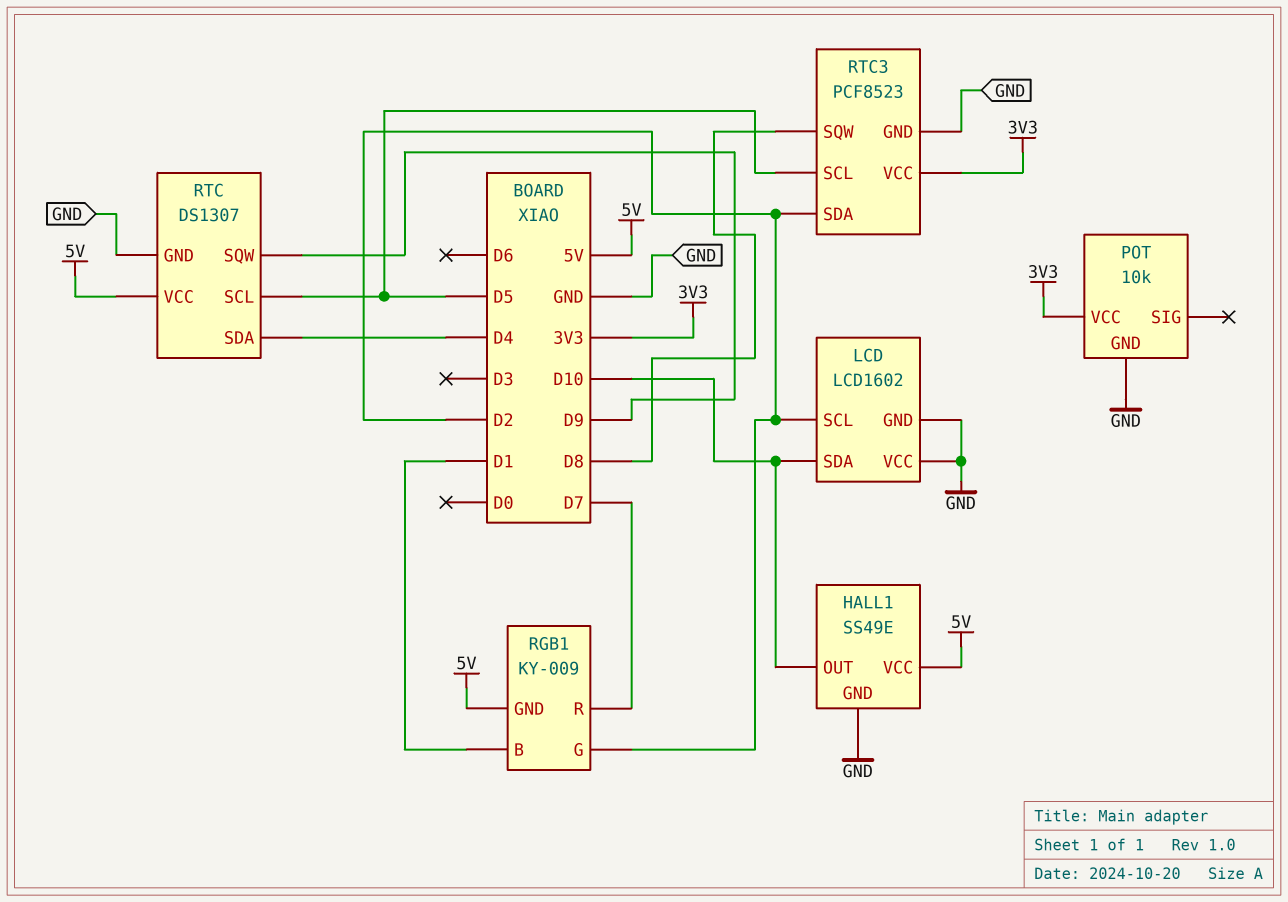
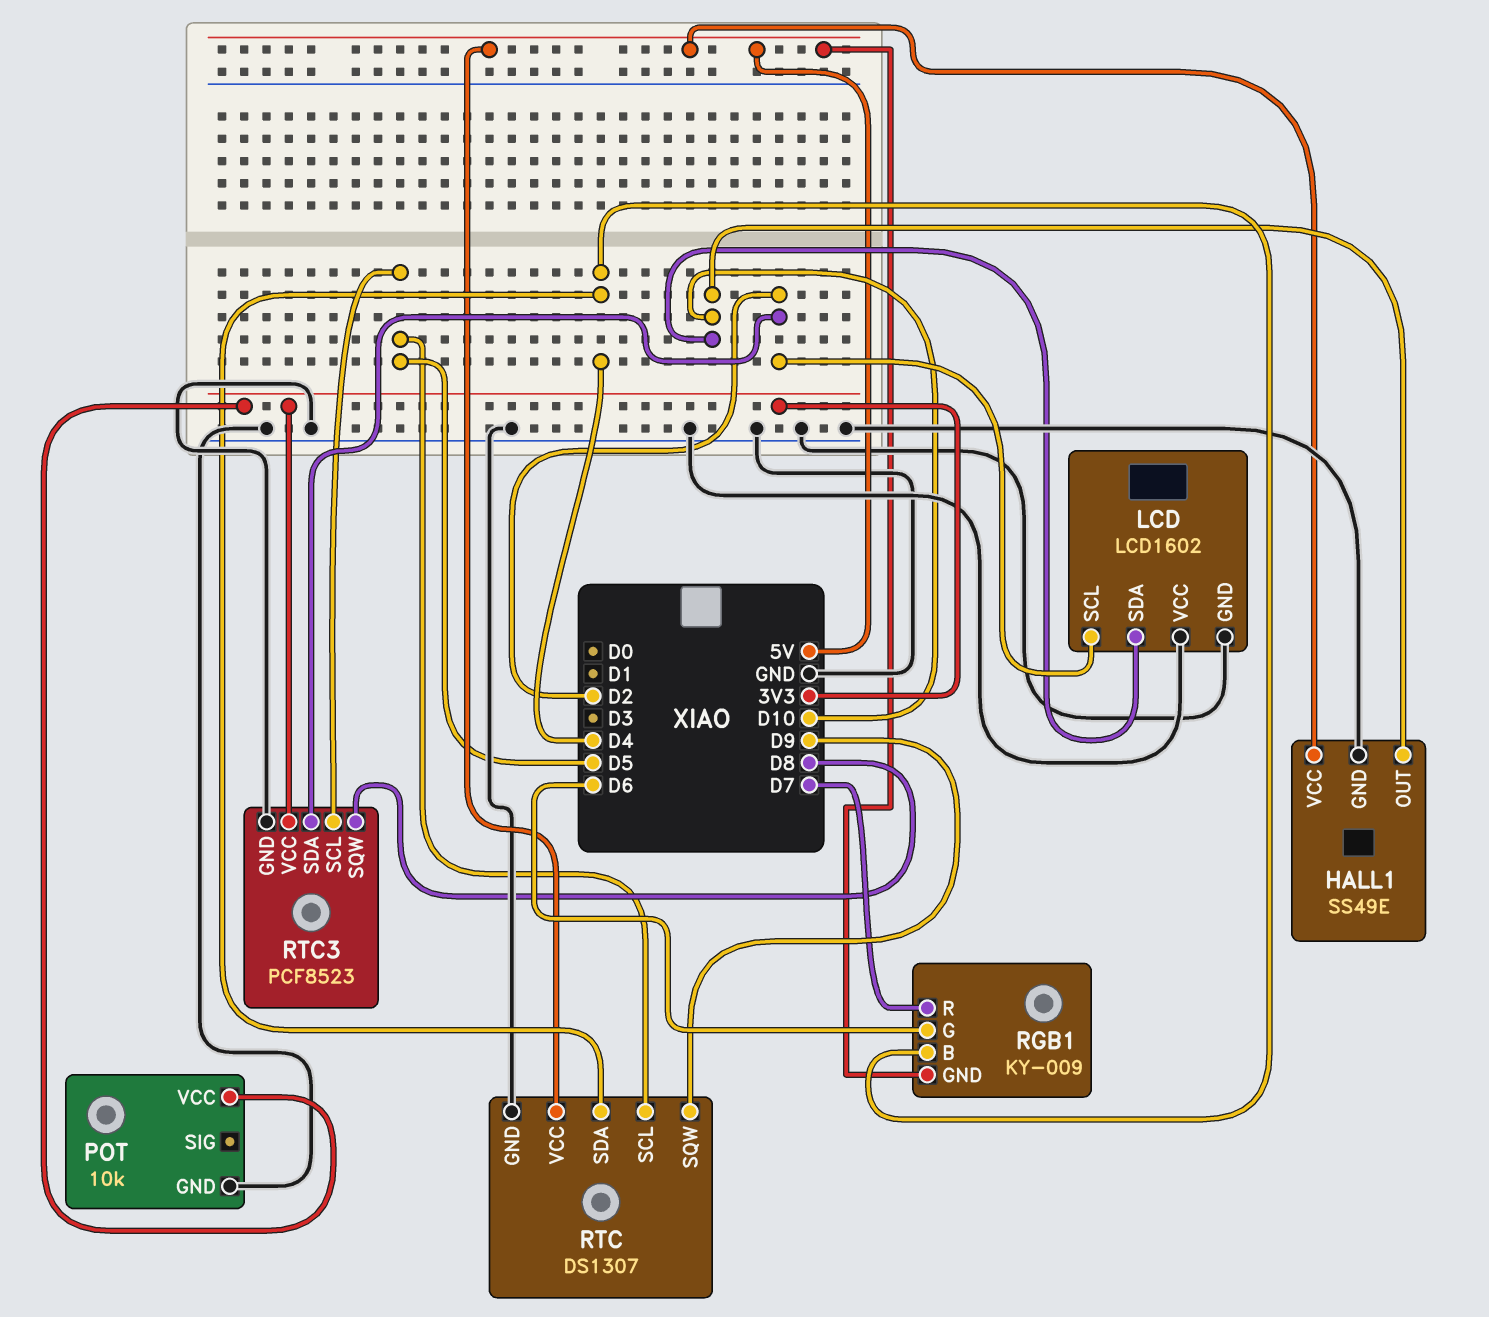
RGB1 pin B: D1 -> D4
RGB1 pin G: D2 -> D6

